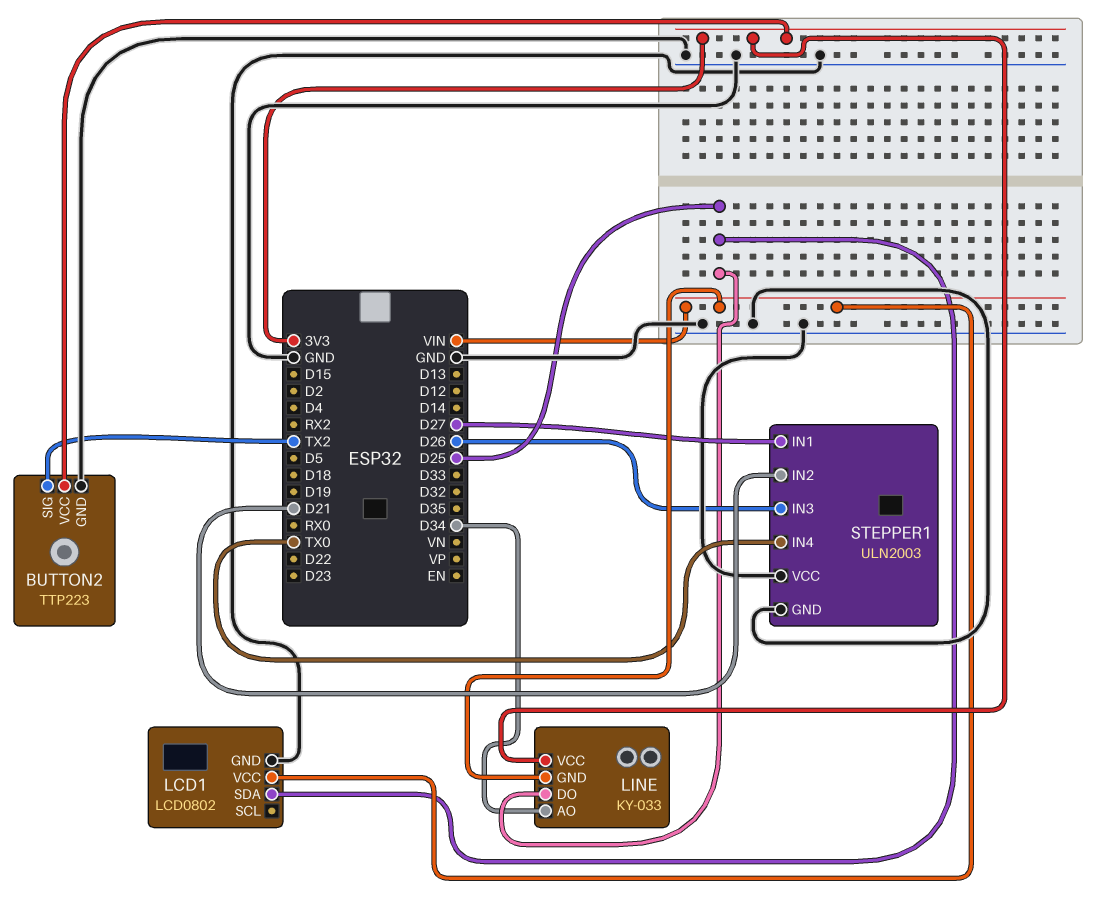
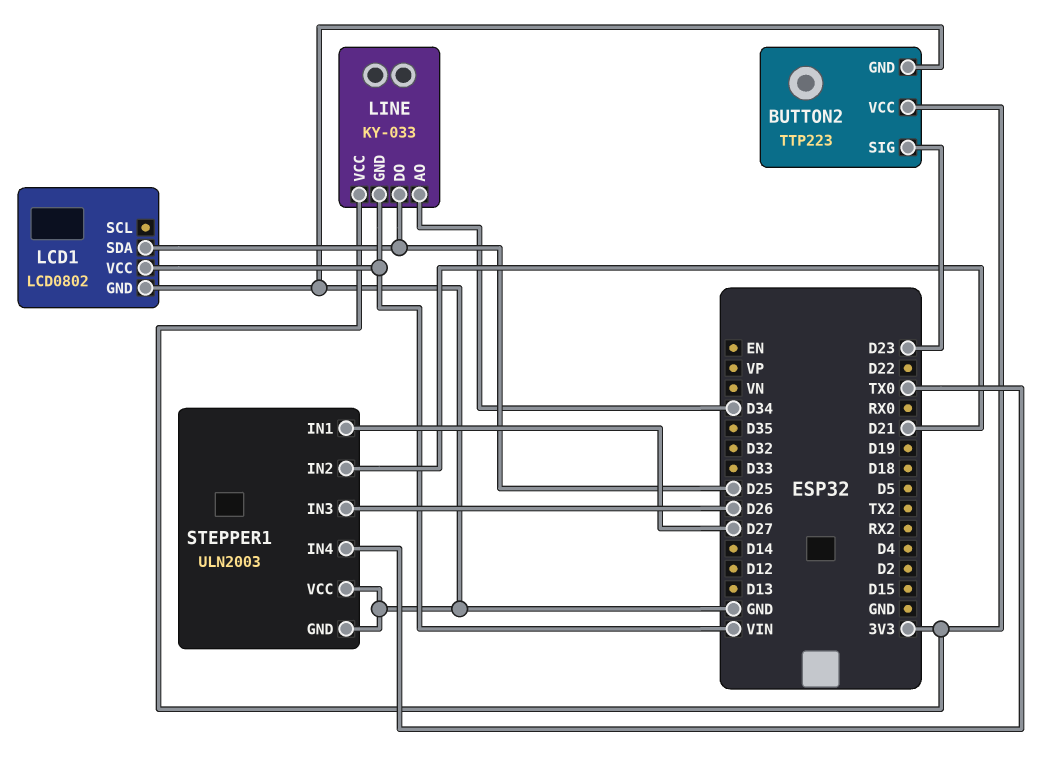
BUTTON2 pin SIG: TX2 -> D23

